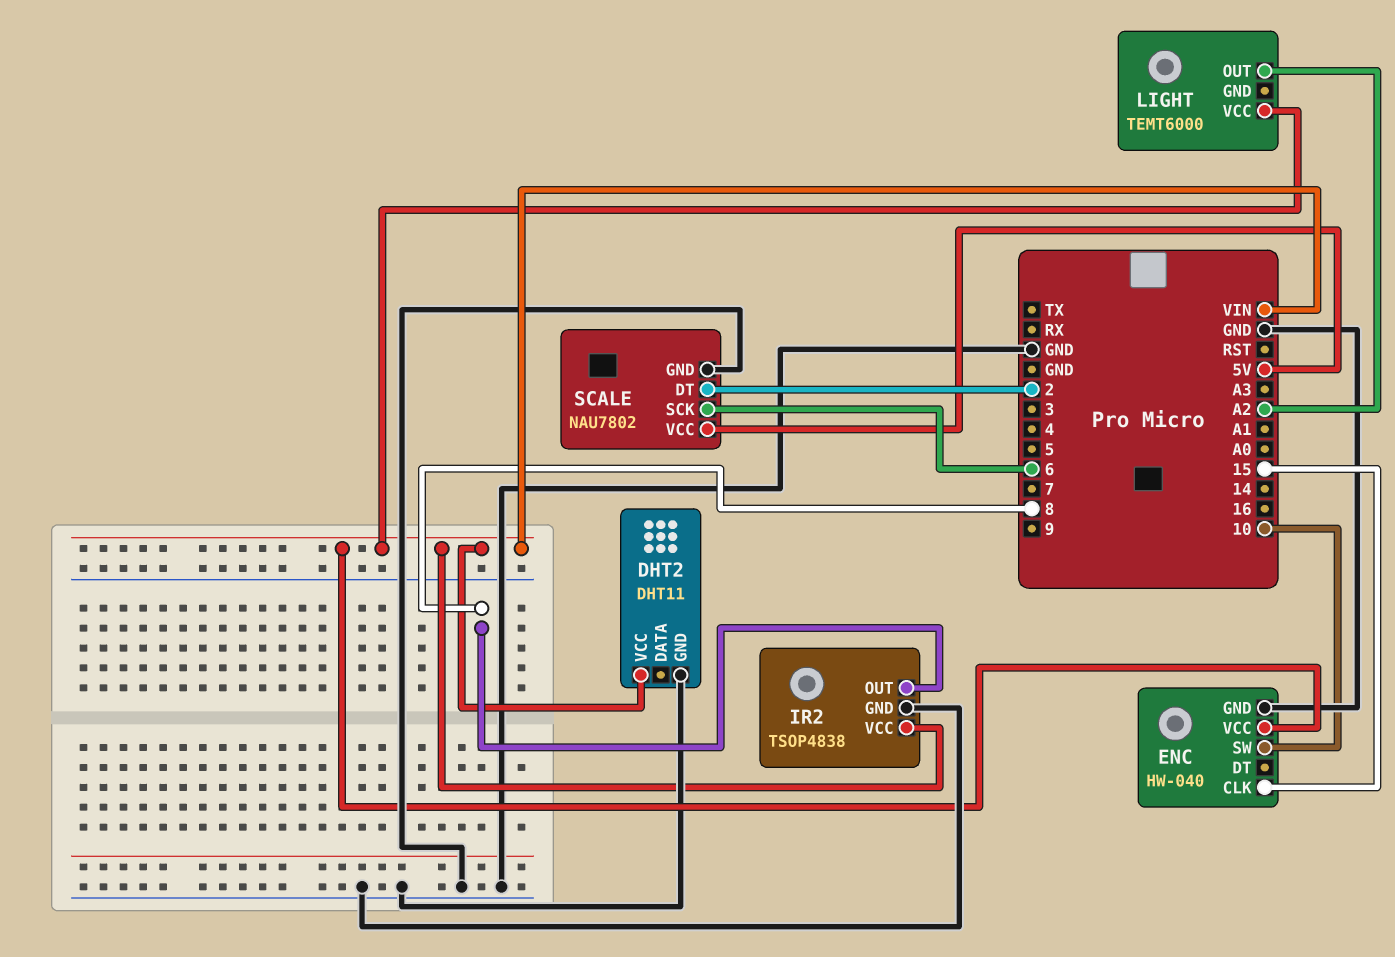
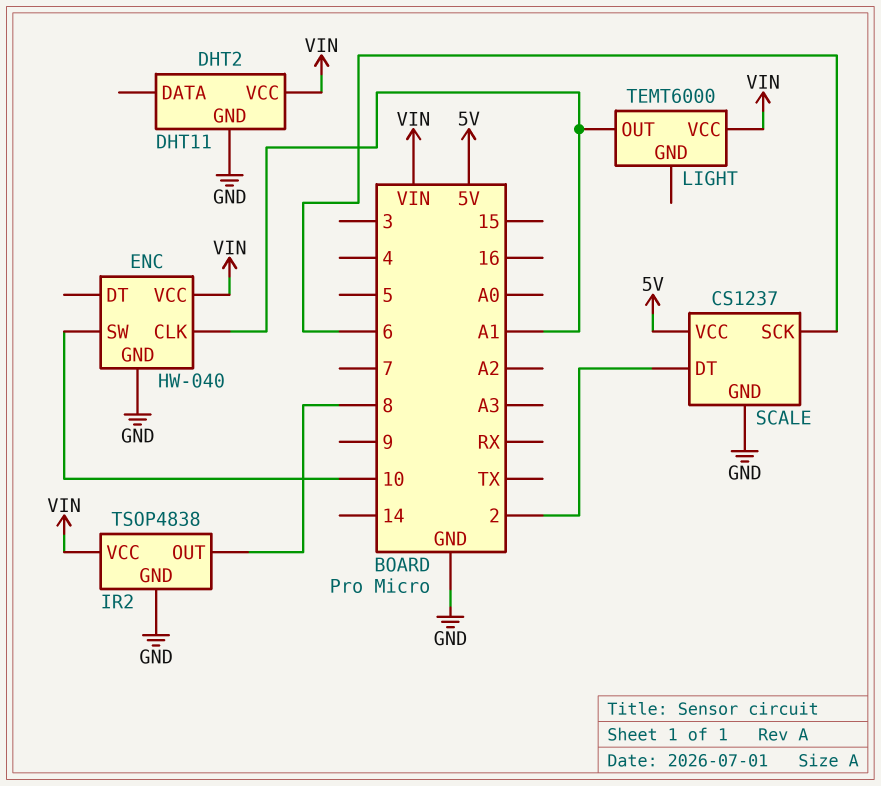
ENC pin CLK: 15 -> A1
LIGHT pin OUT: A2 -> A1
SCALE: NAU7802 -> CS1237

